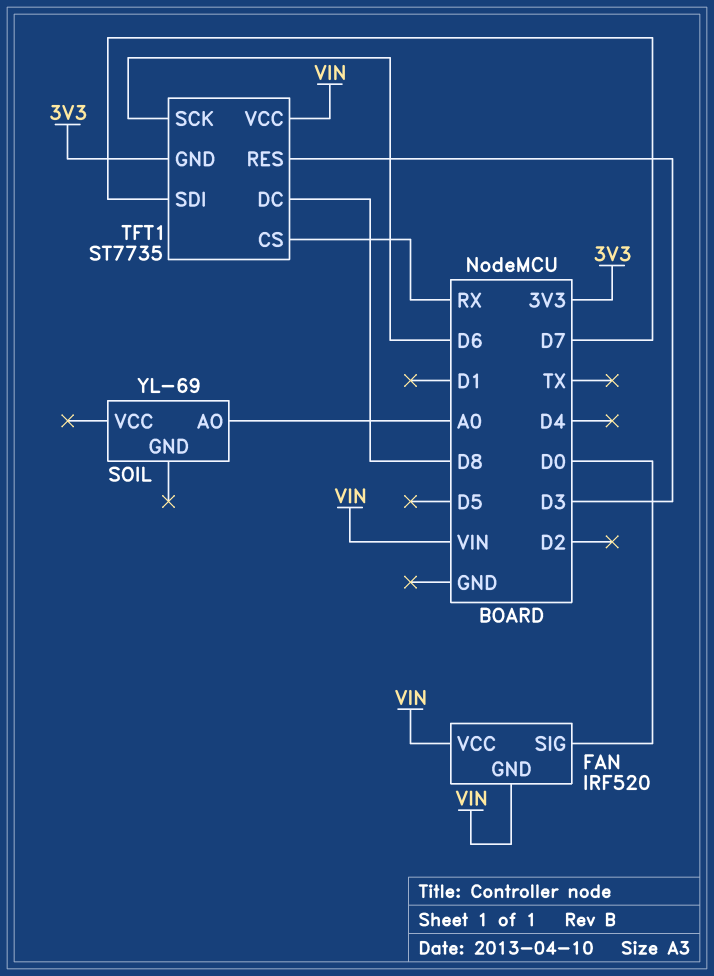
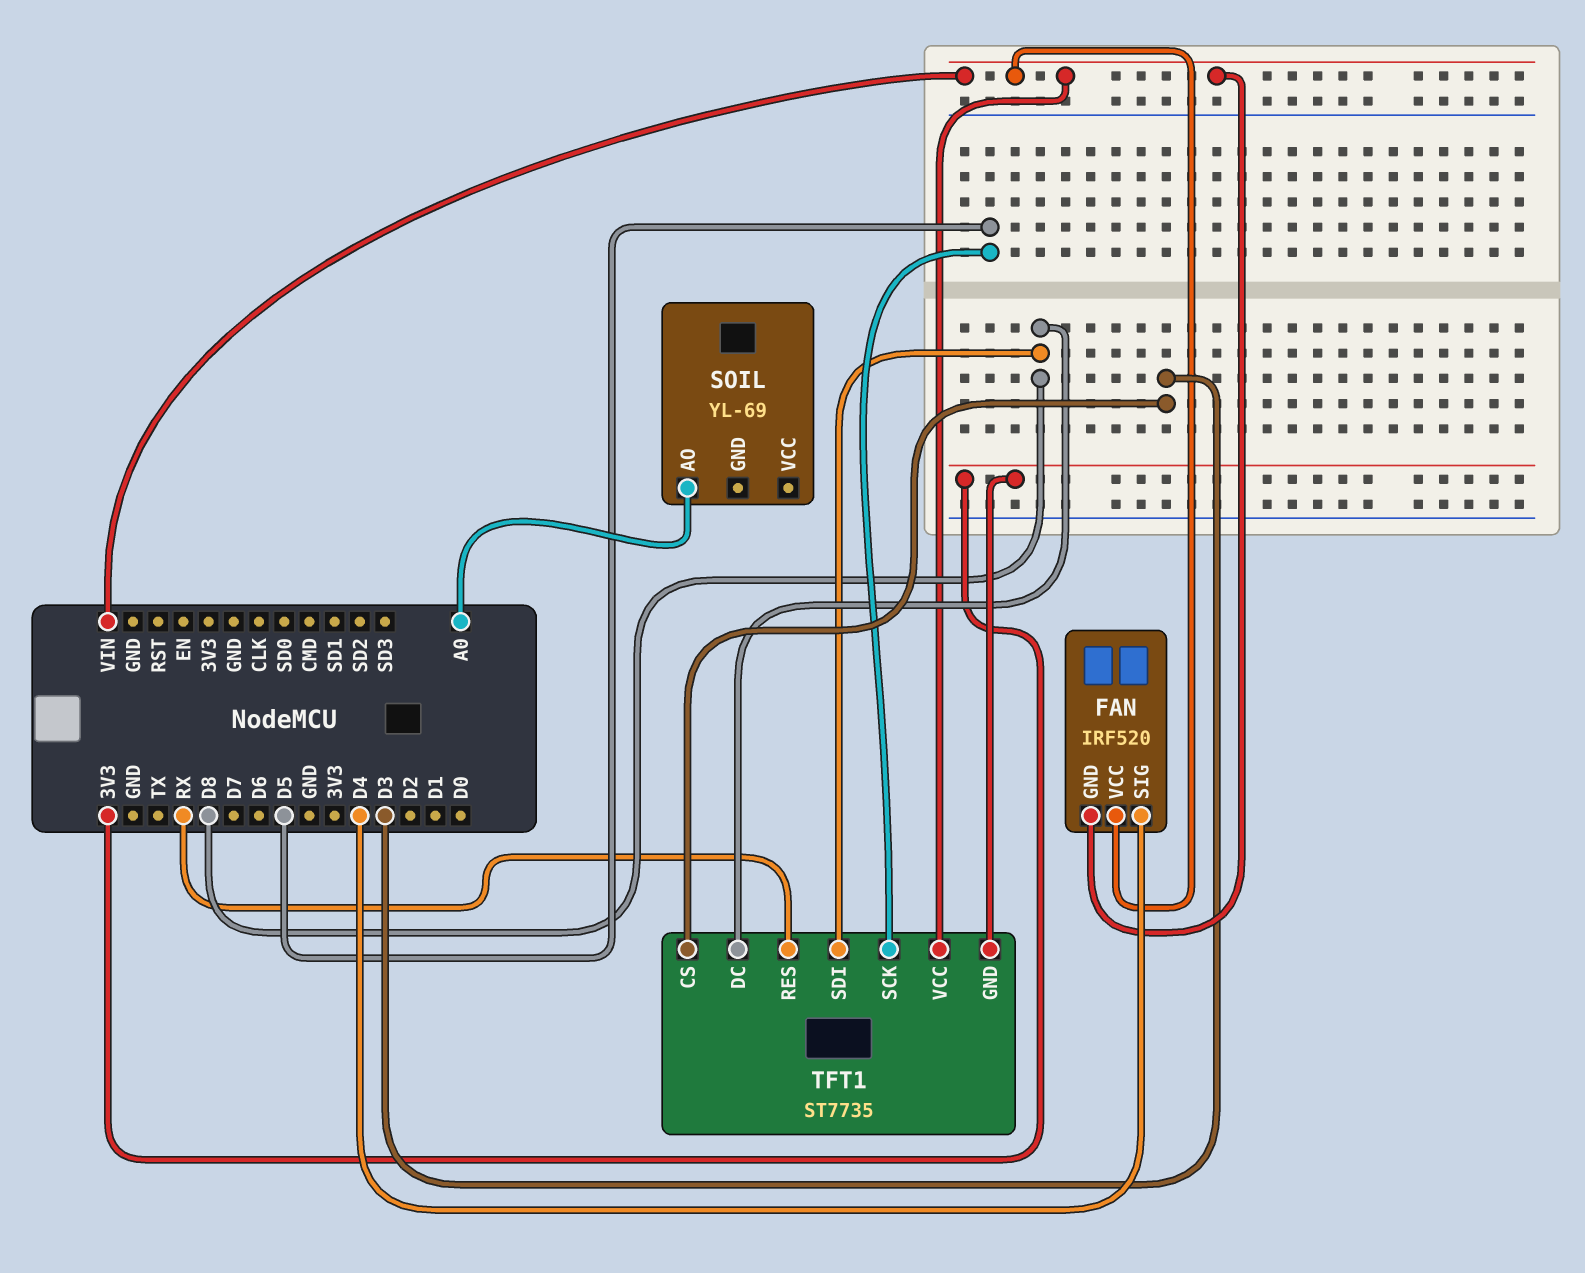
FAN pin SIG: D0 -> D4
TFT1 pin CS: RX -> D3
TFT1 pin RES: D3 -> RX
TFT1 pin SCK: D6 -> D5
TFT1 pin SDI: D7 -> D8

